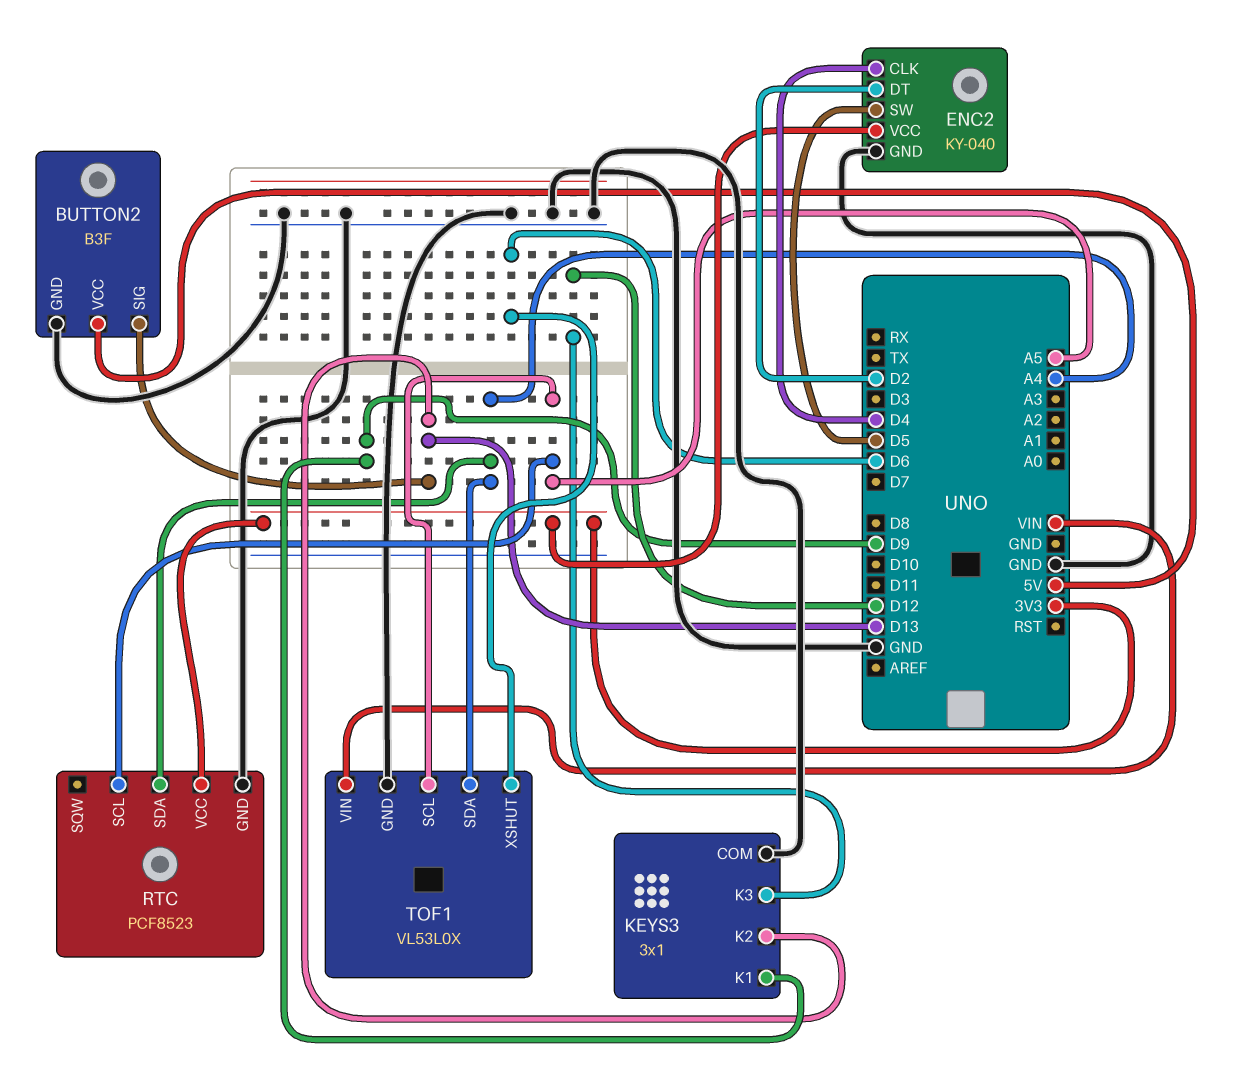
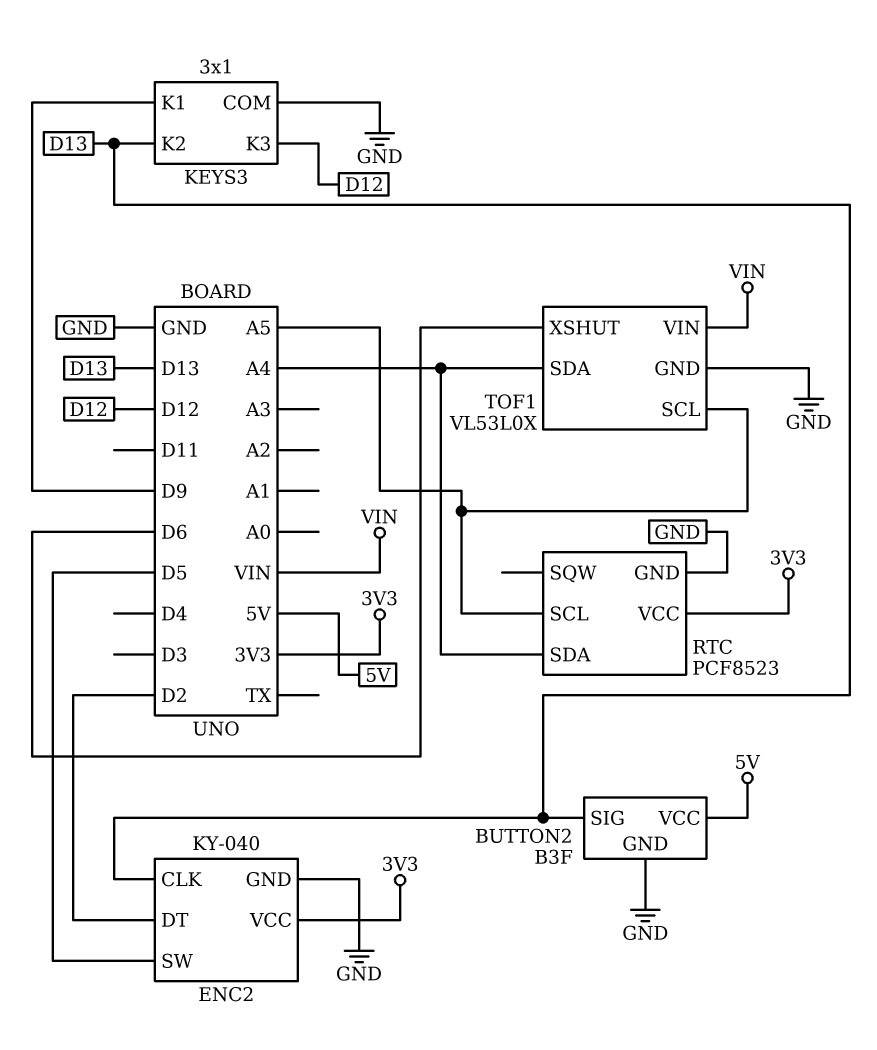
ENC2 pin CLK: D4 -> D13

